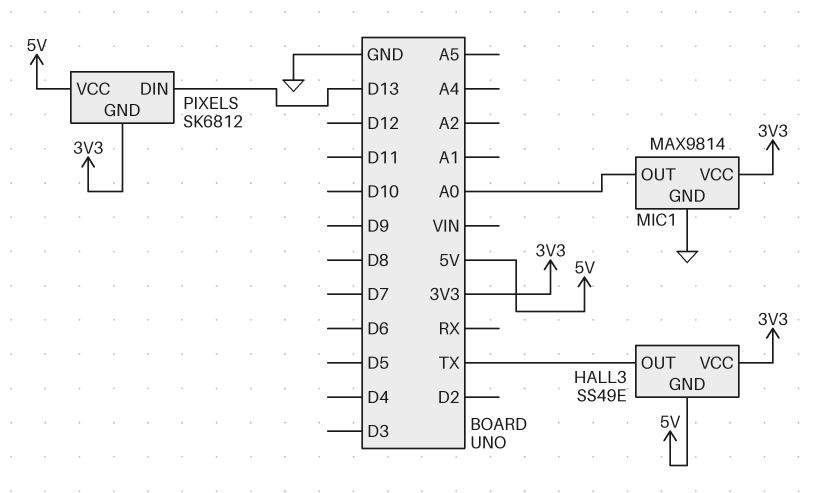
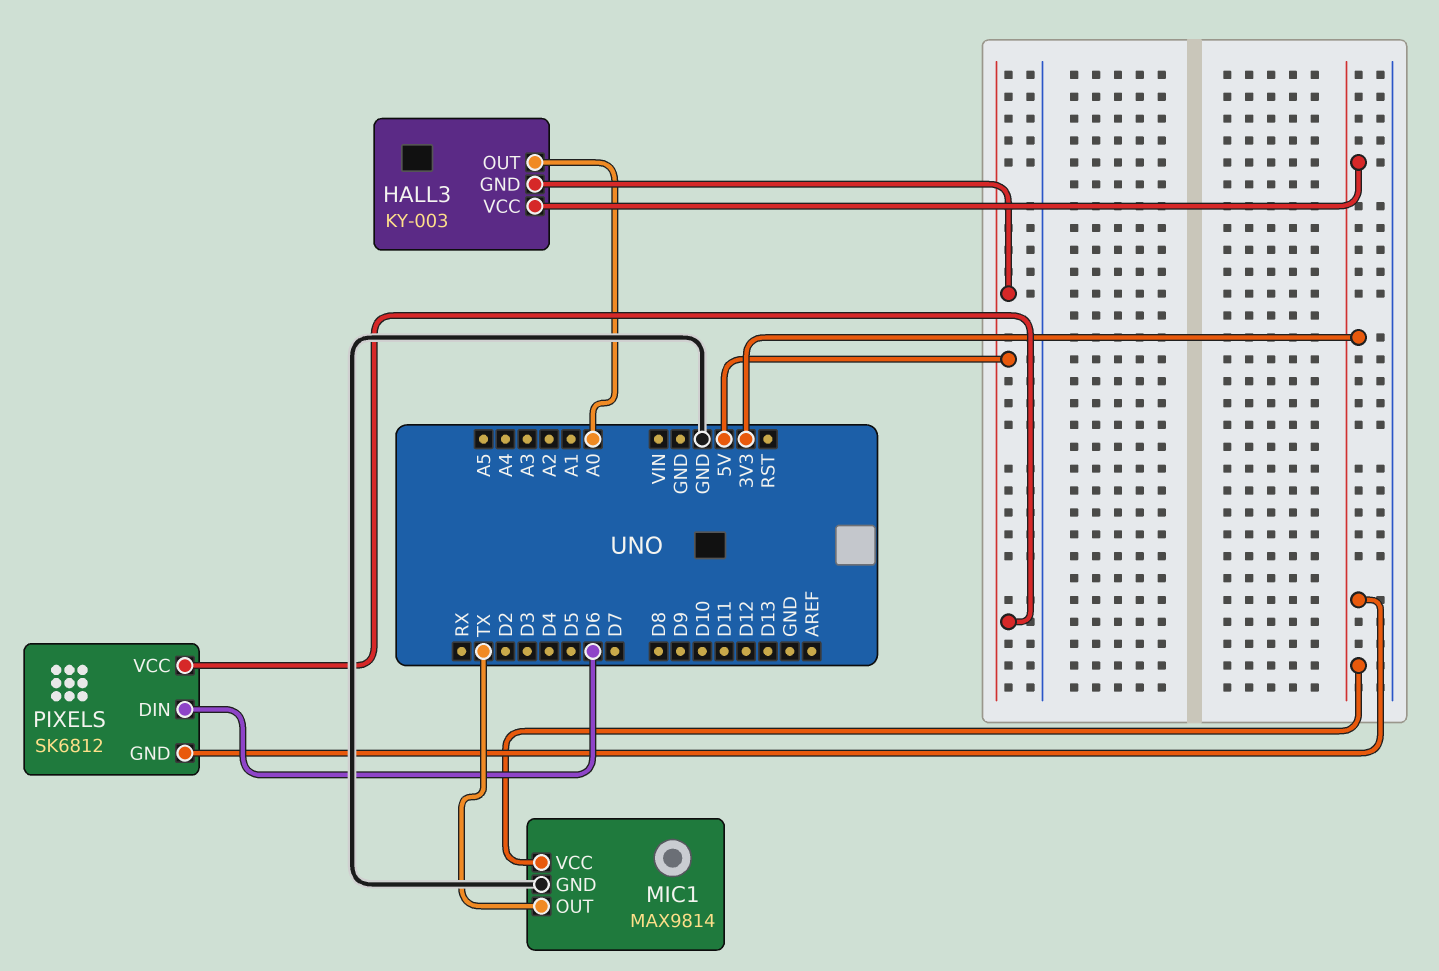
HALL3: SS49E -> KY-003
HALL3 pin OUT: TX -> A0
MIC1 pin OUT: A0 -> TX
PIXELS pin DIN: D13 -> D6

